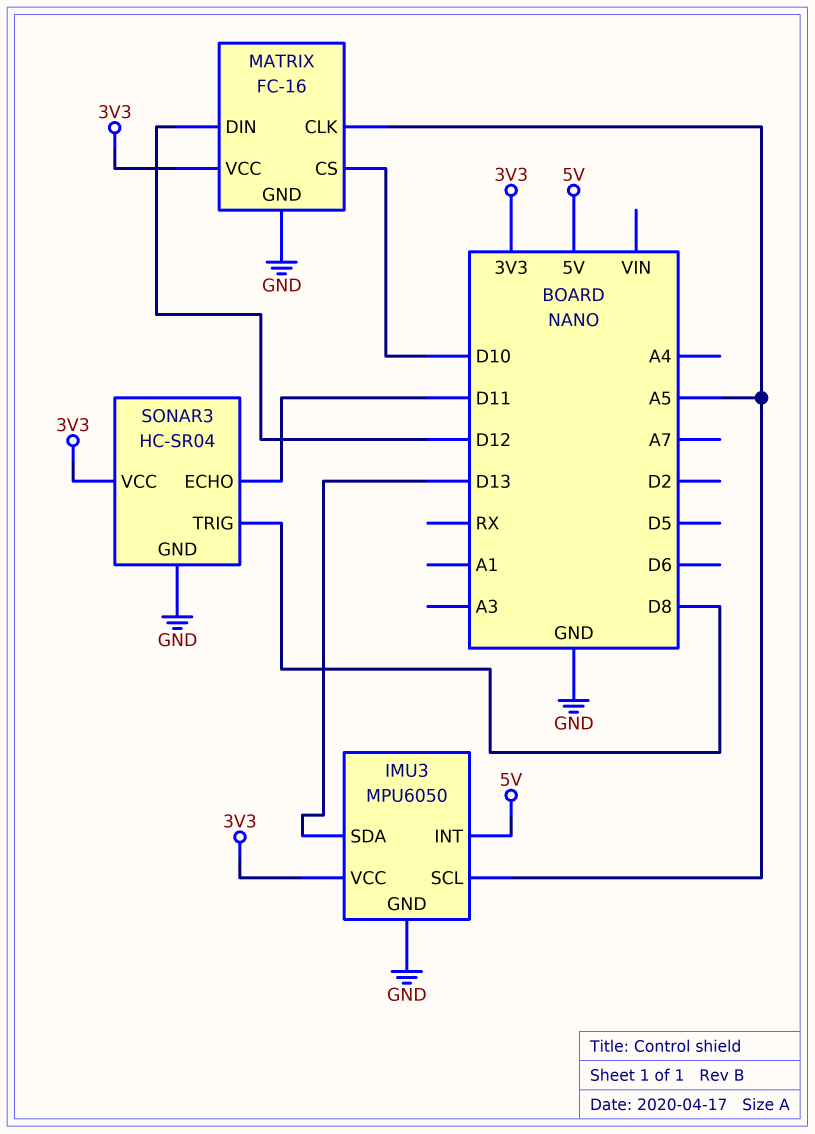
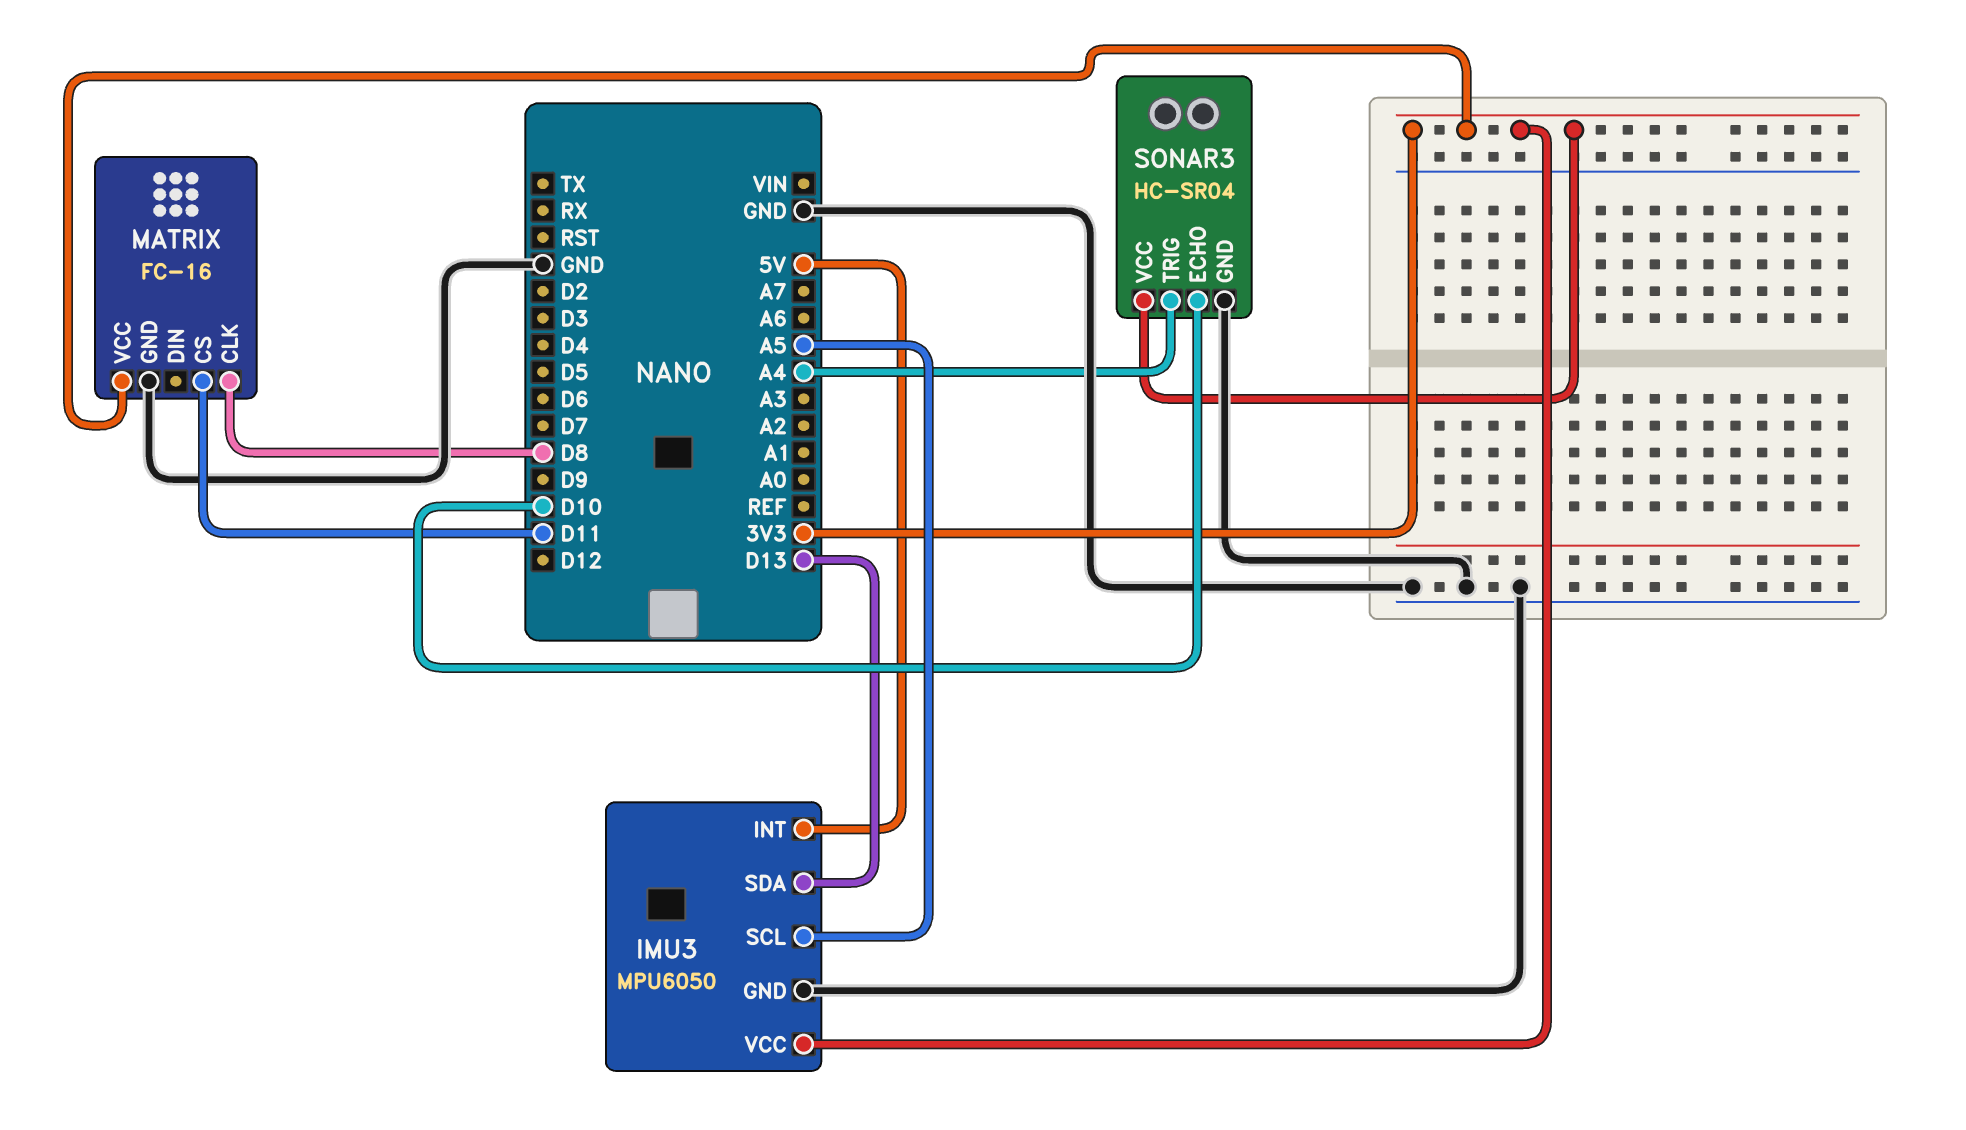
MATRIX pin CLK: A5 -> D8
MATRIX pin CS: D10 -> D11
MATRIX pin DIN: D12 -> none
SONAR3 pin ECHO: D11 -> D10
SONAR3 pin TRIG: D8 -> A4

